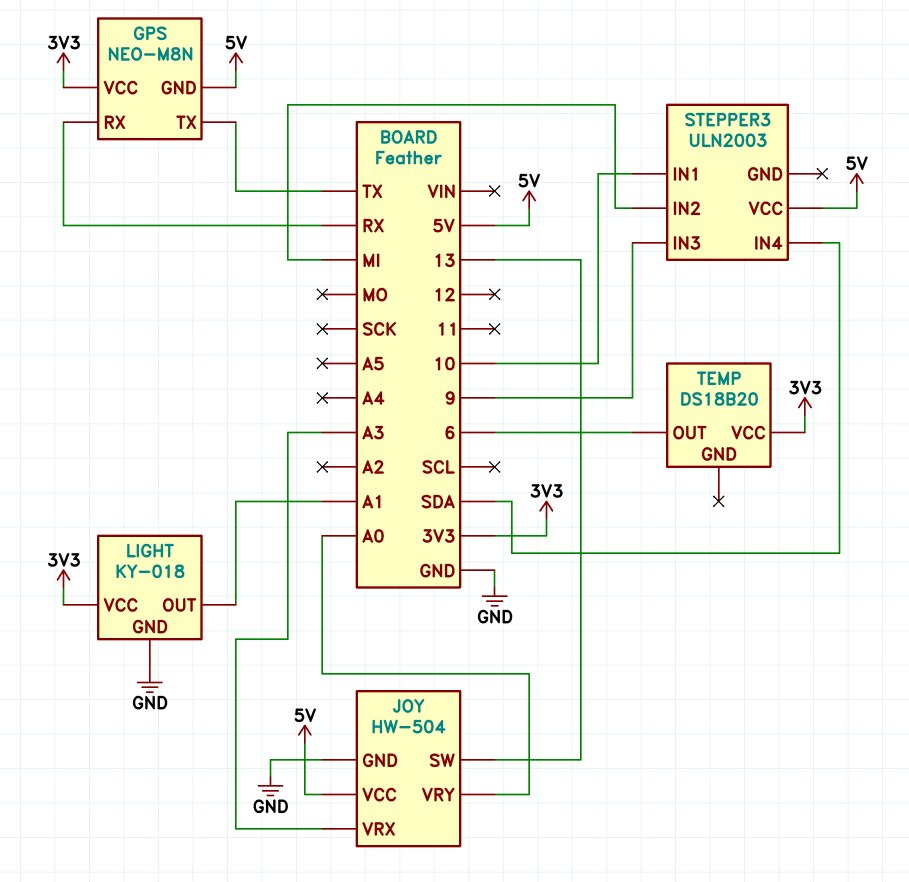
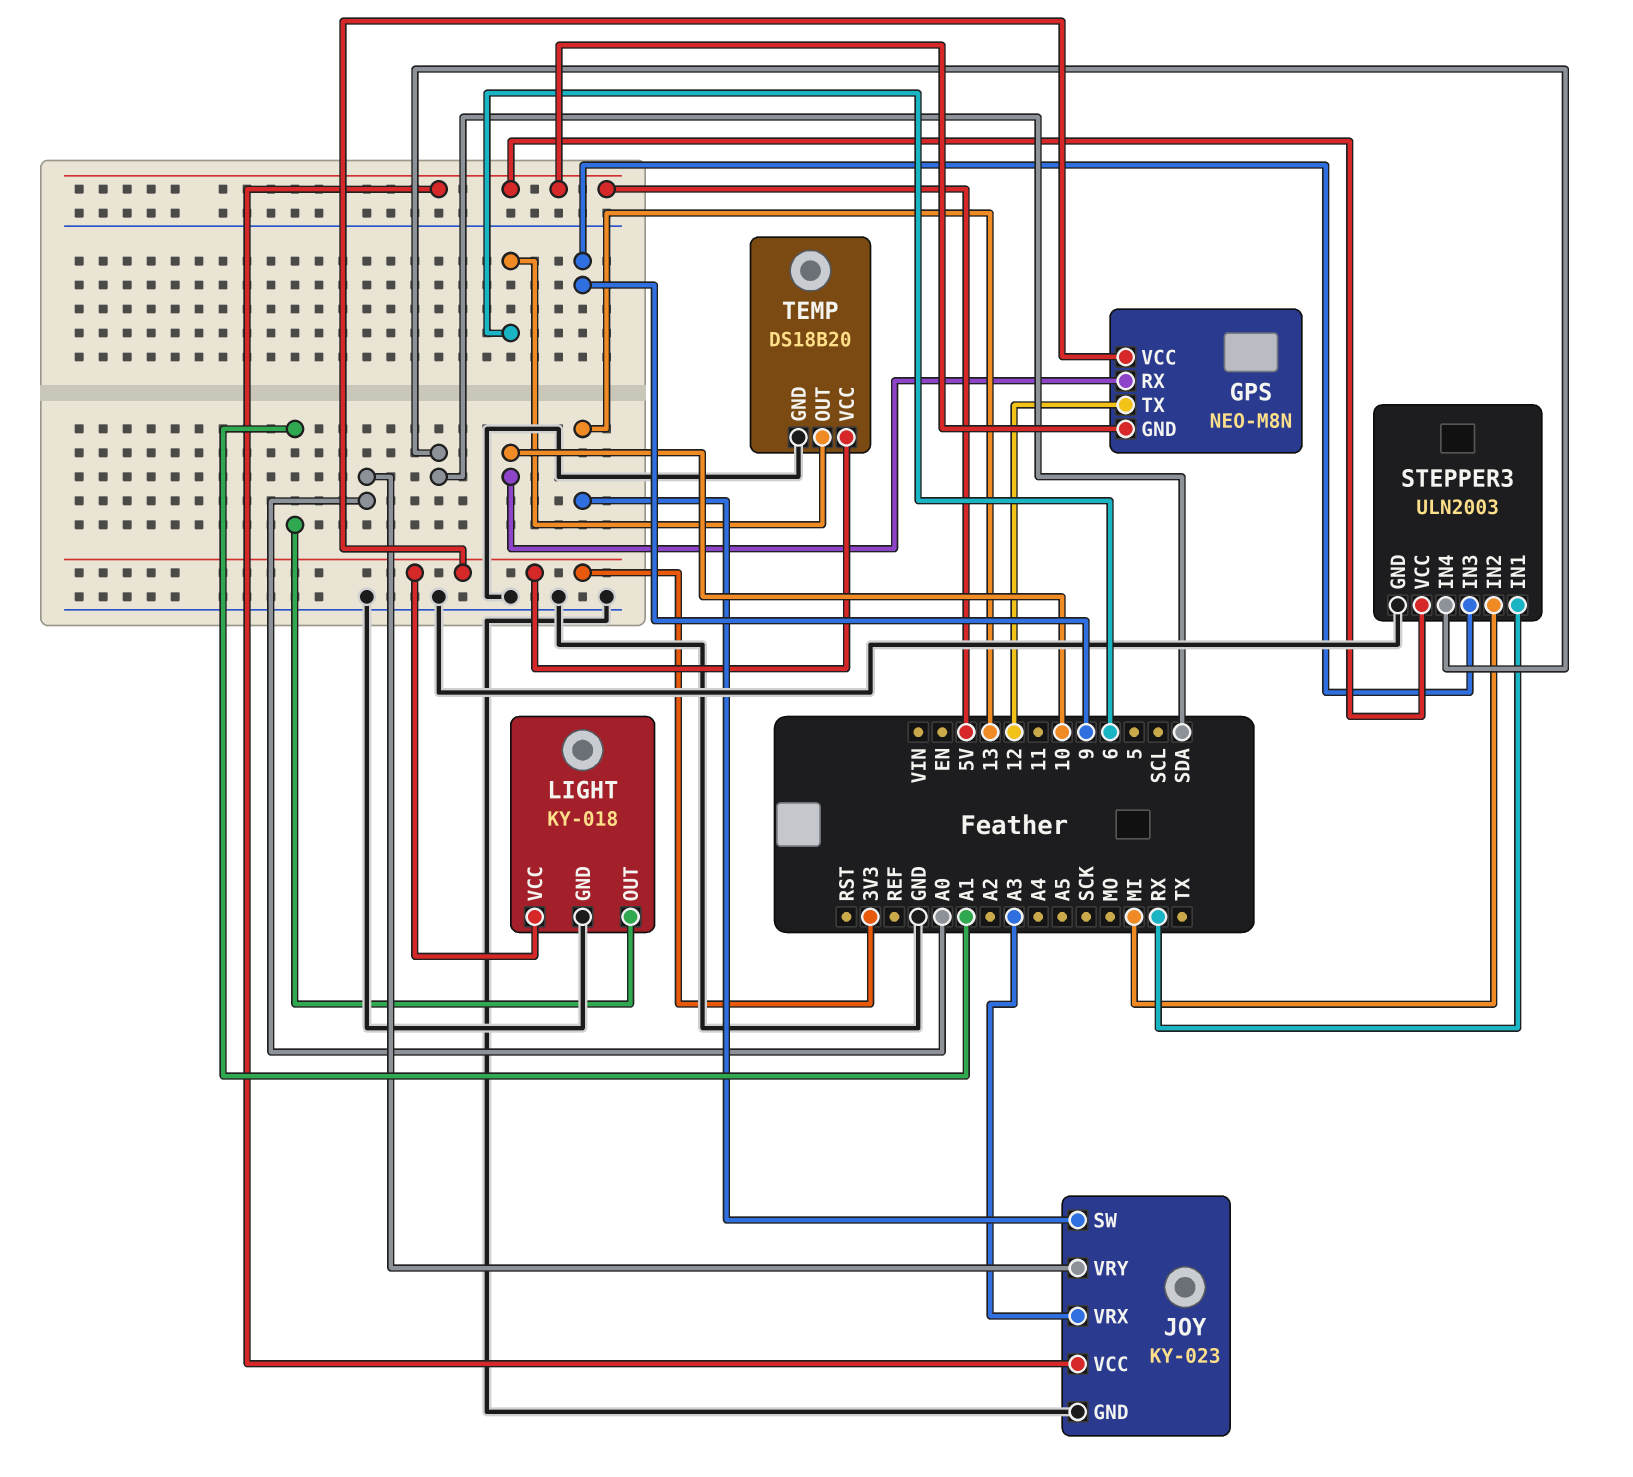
GPS pin RX: RX -> 10
GPS pin TX: TX -> 12
JOY: HW-504 -> KY-023
STEPPER3 pin GND: none -> GND
STEPPER3 pin IN1: 10 -> RX
TEMP pin GND: none -> GND

